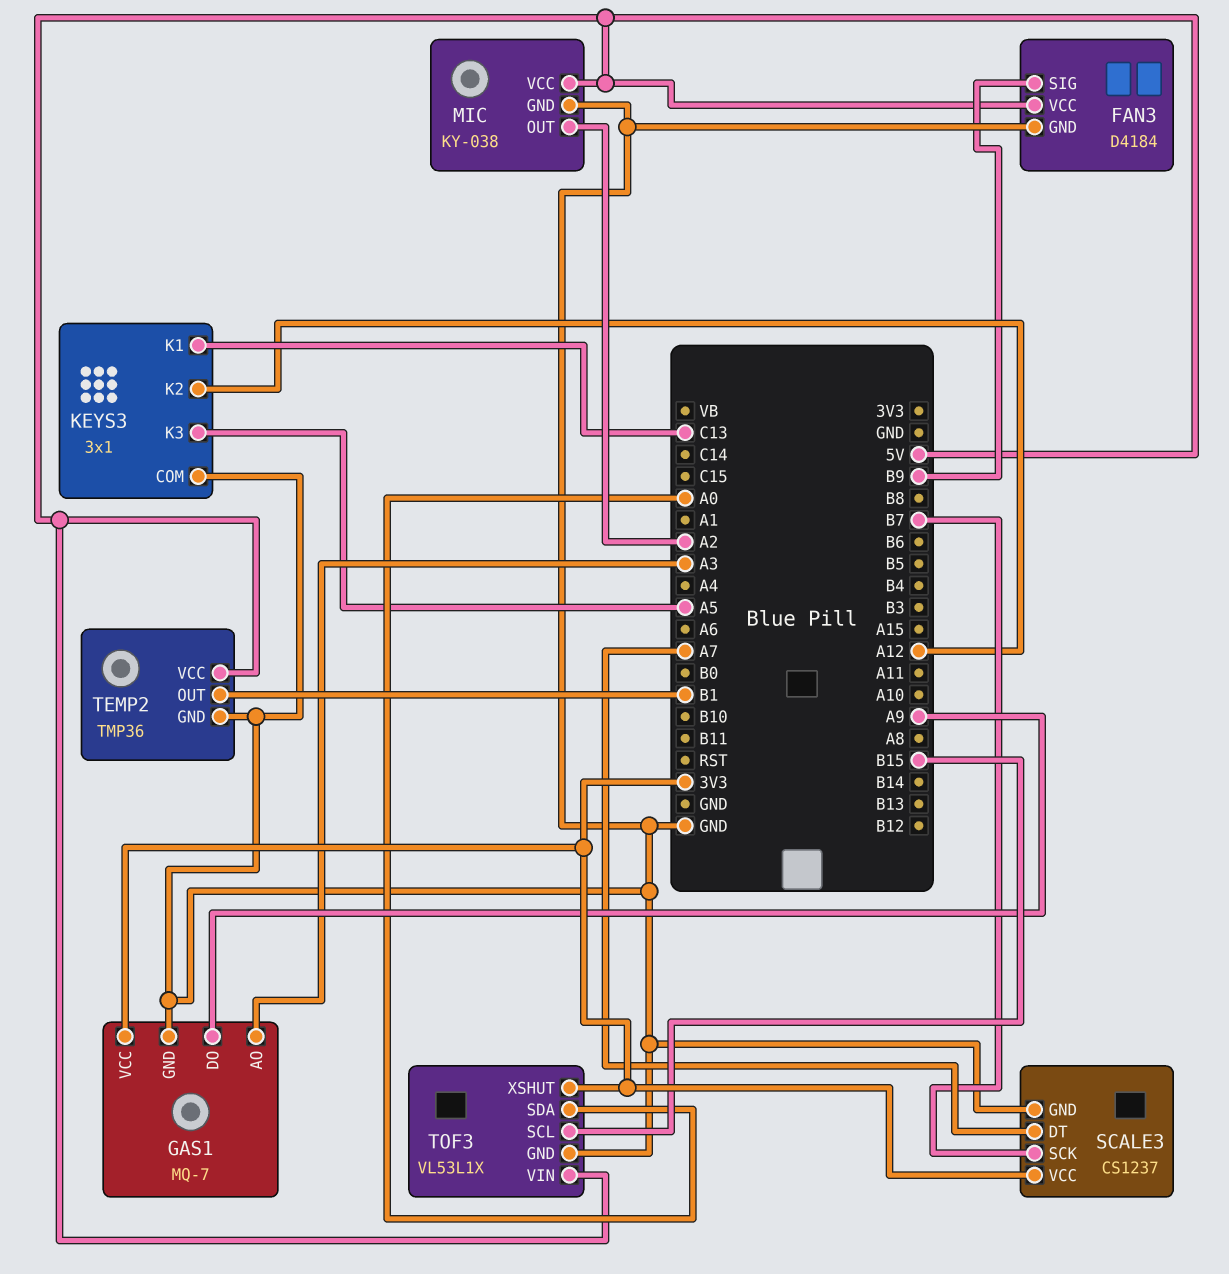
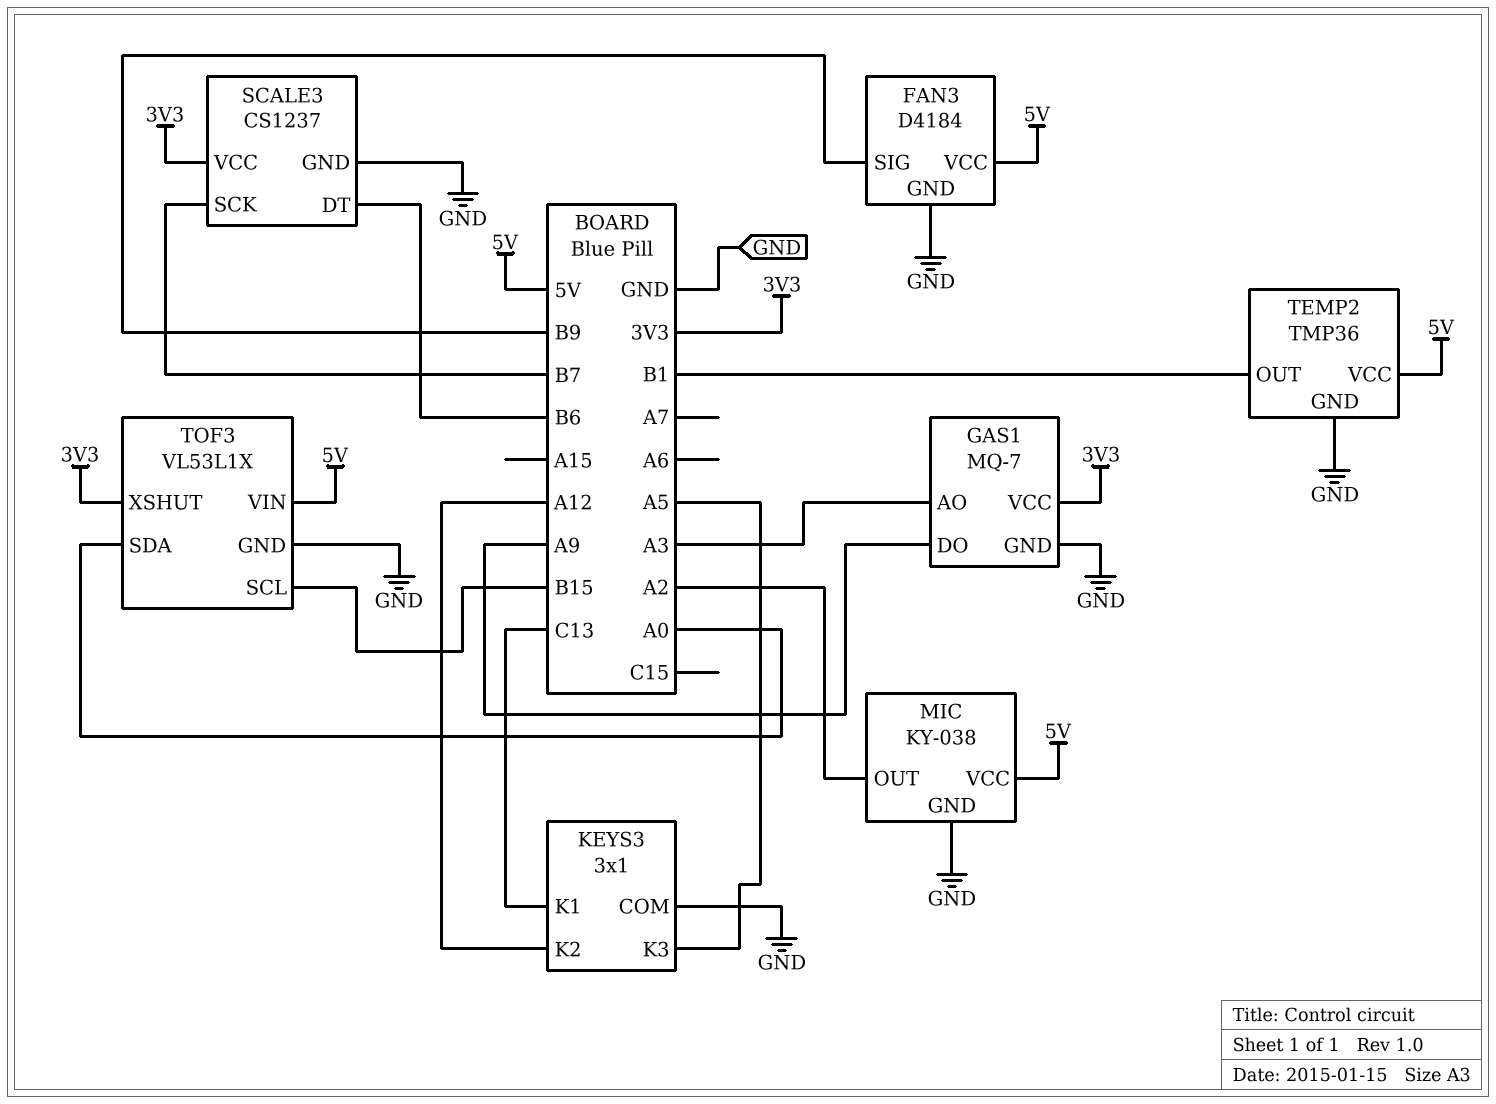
SCALE3 pin DT: A7 -> B6

